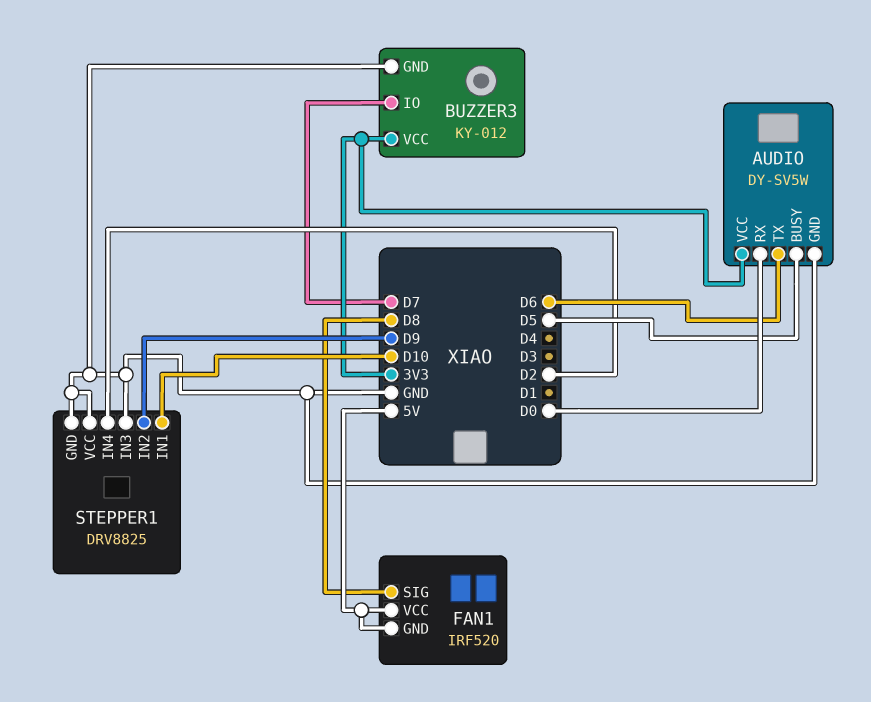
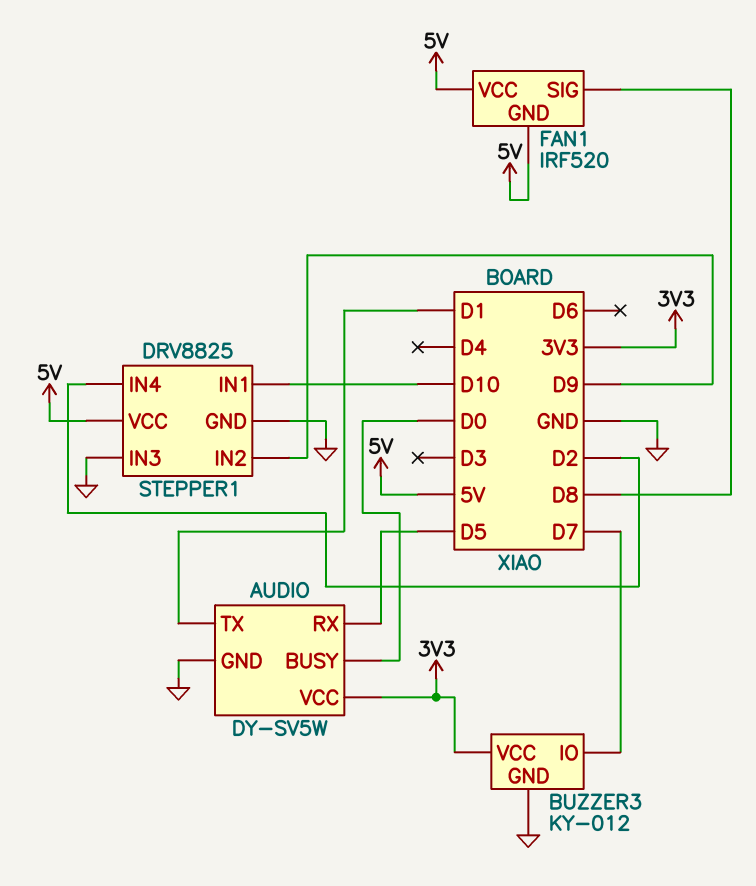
AUDIO pin BUSY: D5 -> D0
AUDIO pin RX: D0 -> D5
AUDIO pin TX: D6 -> D1
STEPPER1 pin VCC: GND -> 5V

